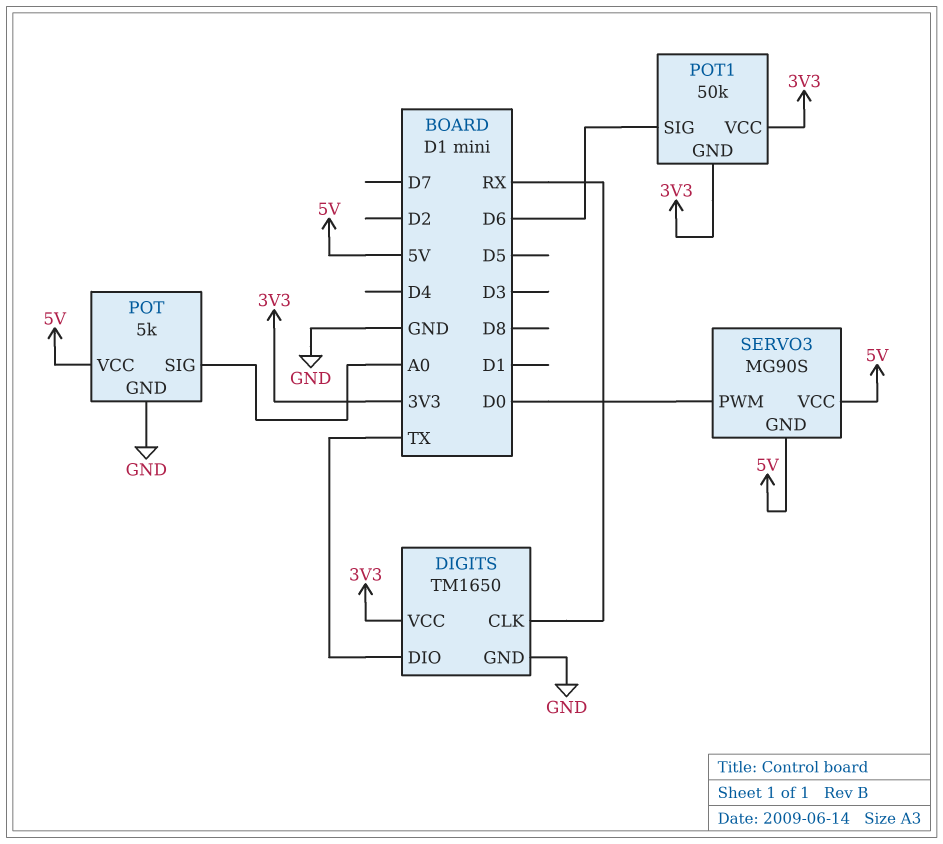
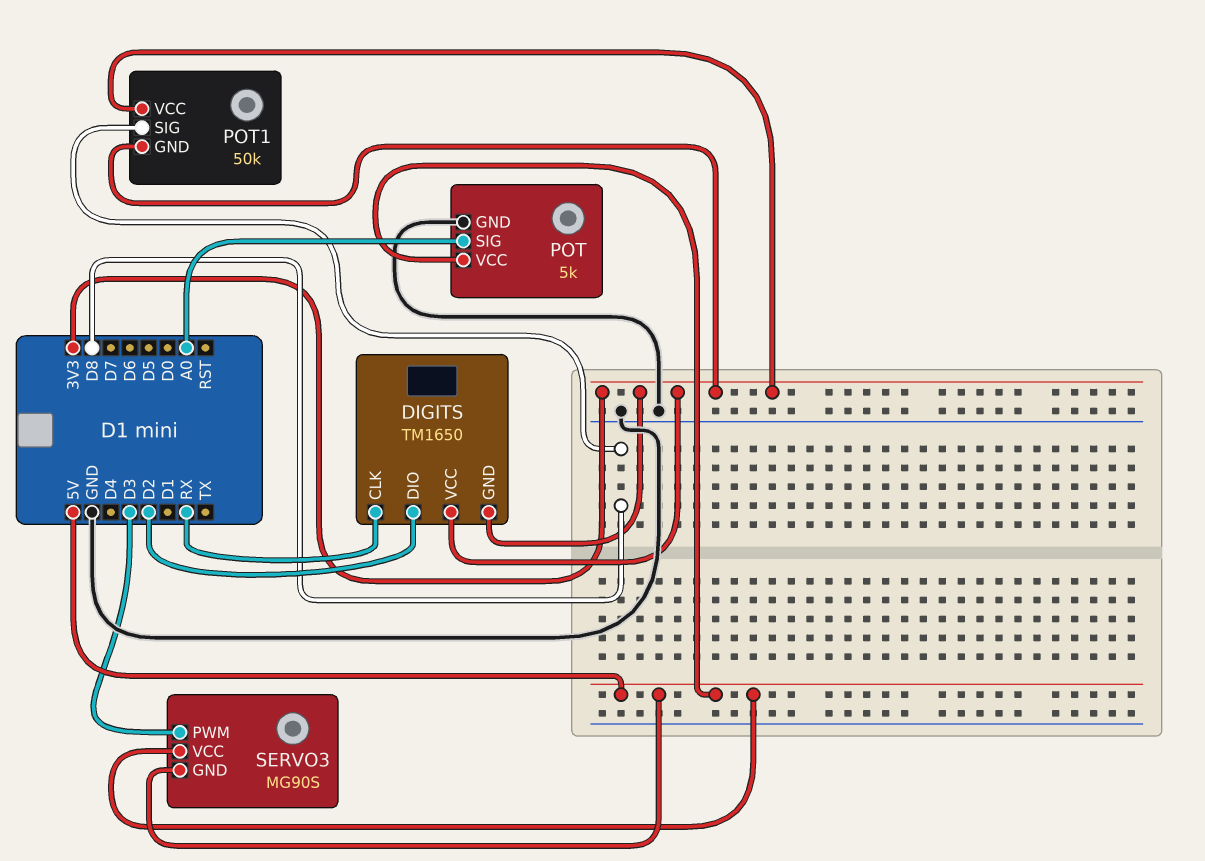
DIGITS pin DIO: TX -> D2
DIGITS pin GND: GND -> 3V3
POT1 pin SIG: D6 -> D8
SERVO3 pin PWM: D0 -> D3

